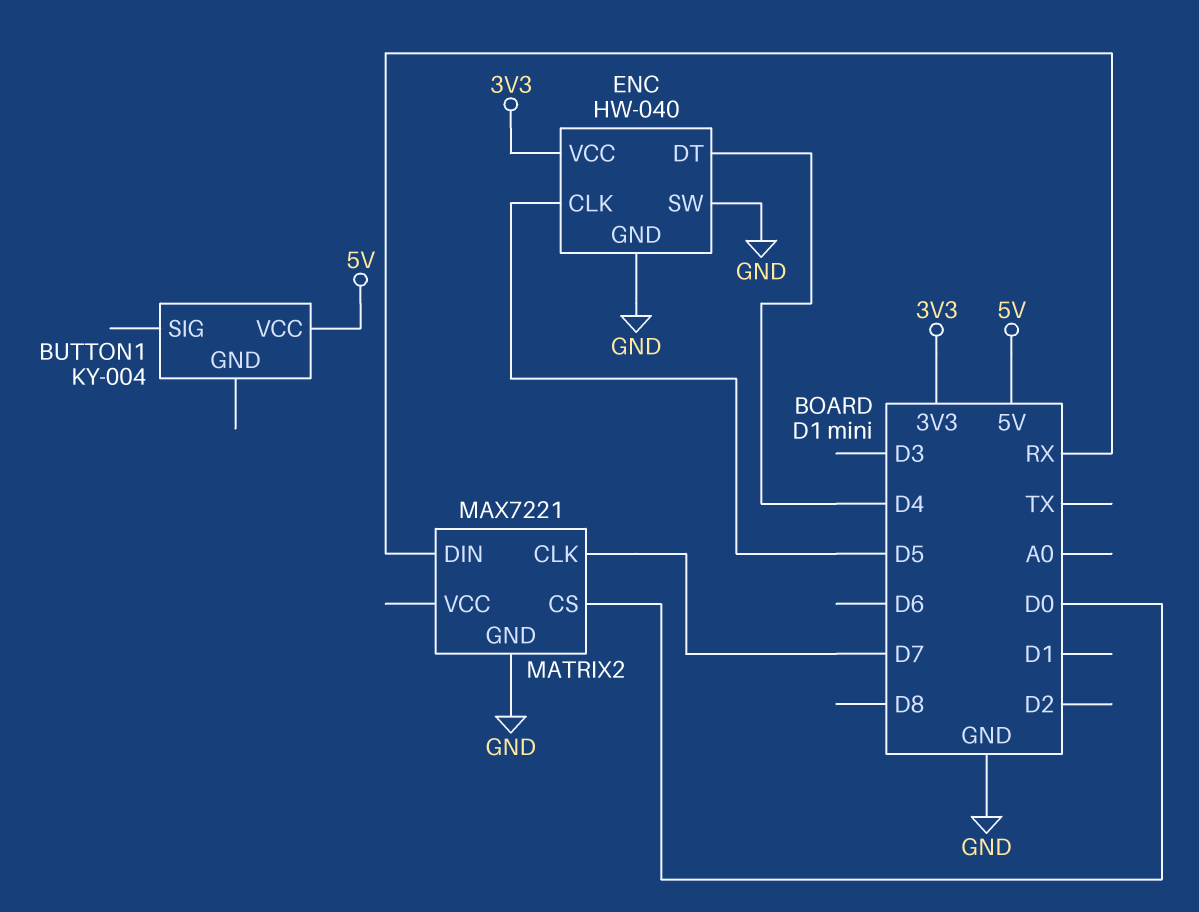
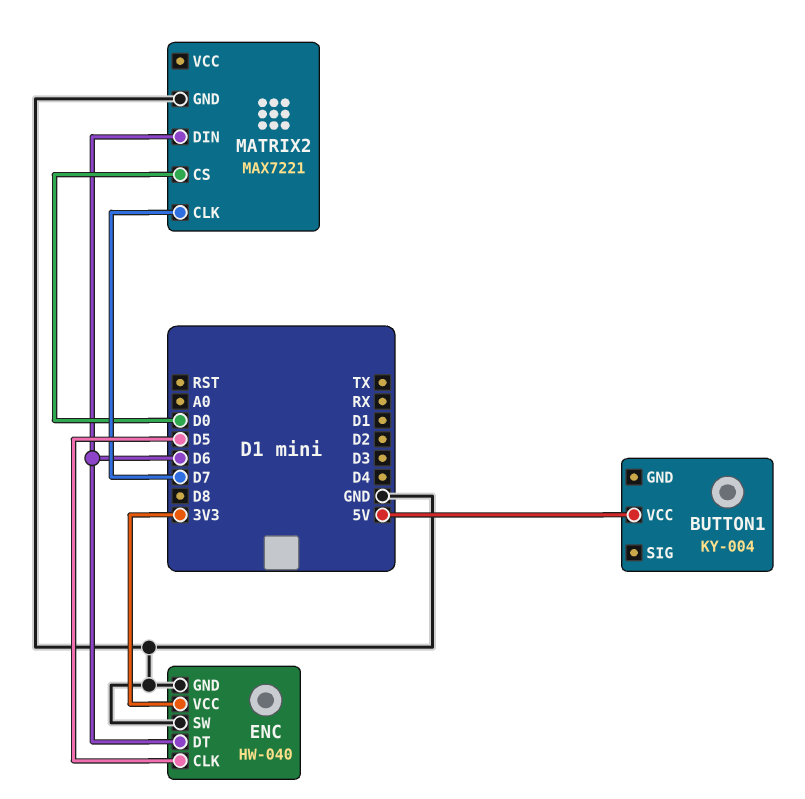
ENC pin DT: D4 -> D6
MATRIX2 pin DIN: RX -> D6

